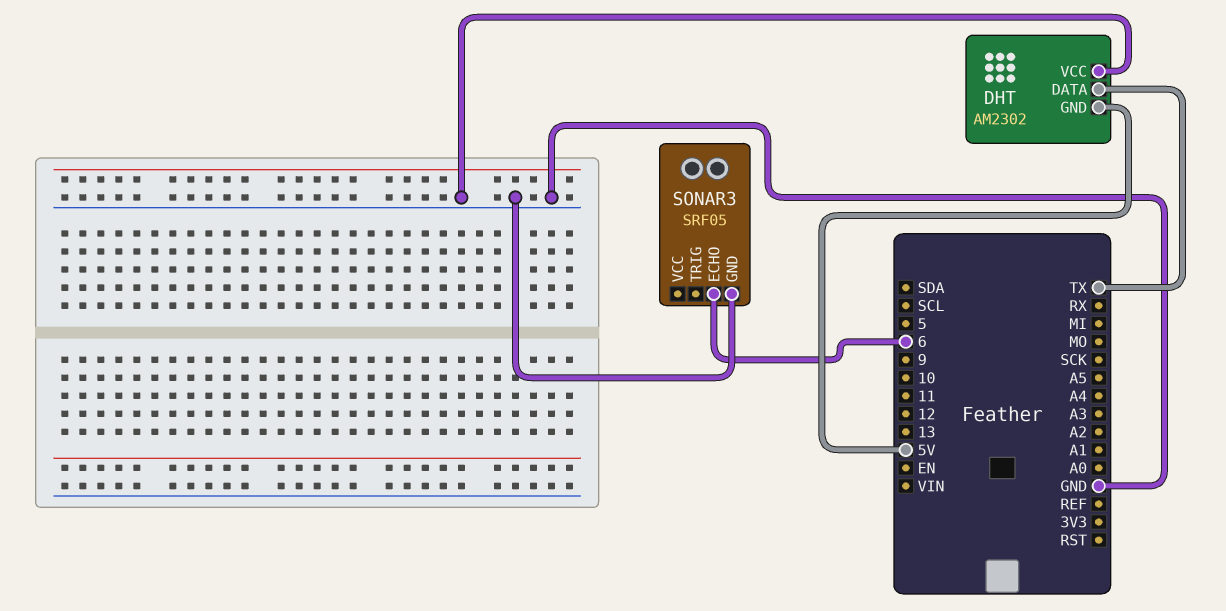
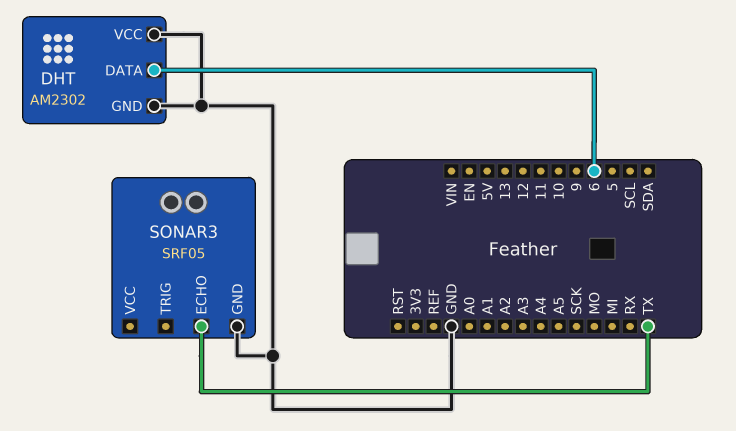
DHT pin DATA: TX -> 6
DHT pin GND: 5V -> GND
SONAR3 pin ECHO: 6 -> TX

